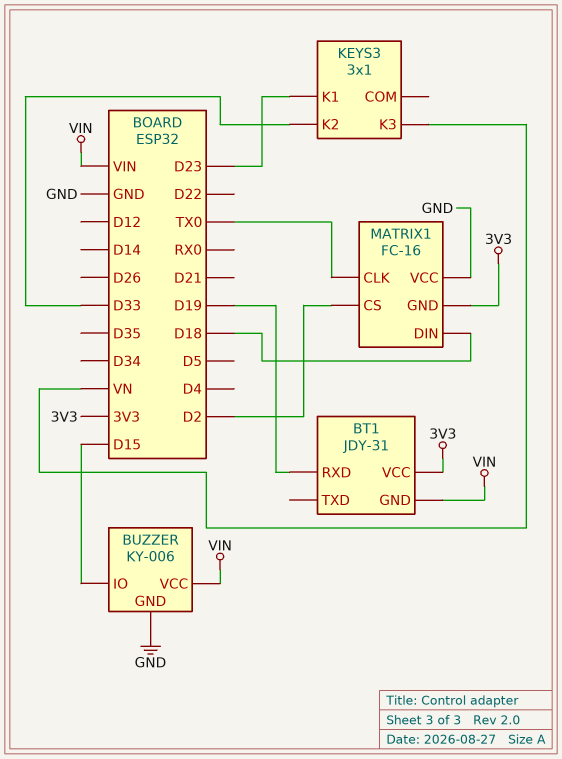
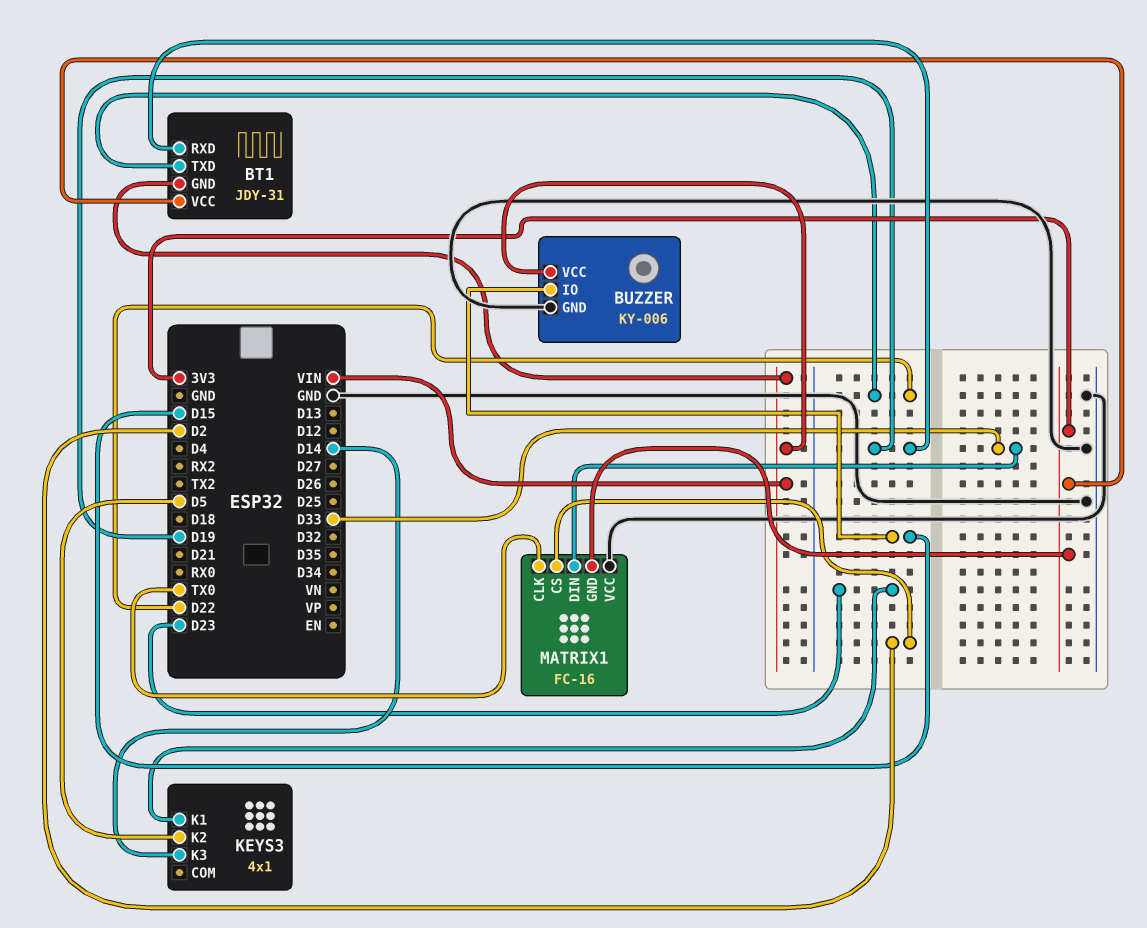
BT1 pin TXD: none -> D22
KEYS3: 3x1 -> 4x1
KEYS3 pin K2: D33 -> D5
KEYS3 pin K3: VN -> D14
MATRIX1 pin DIN: D18 -> D33

